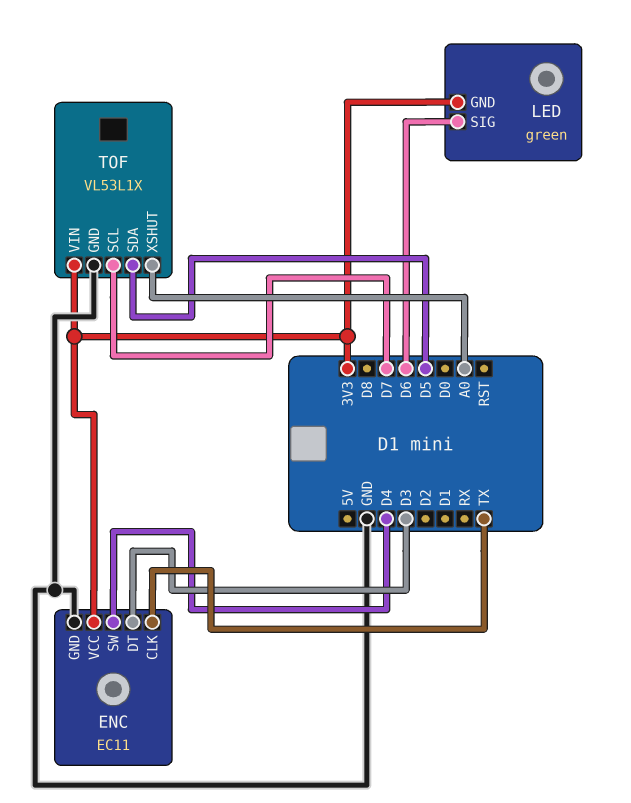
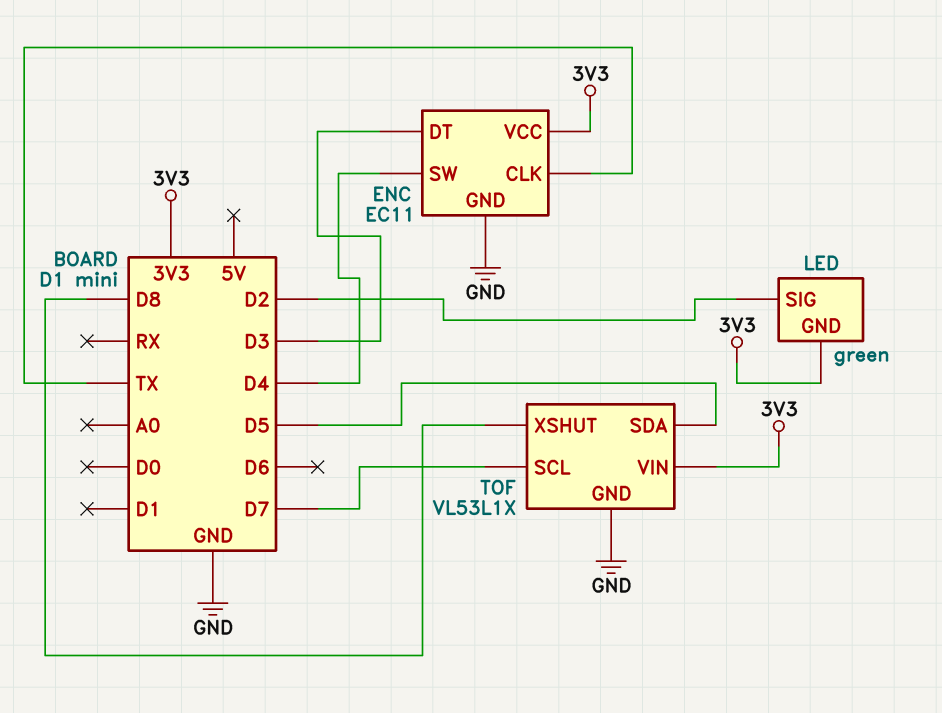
LED pin SIG: D6 -> D2
TOF pin XSHUT: A0 -> D8

